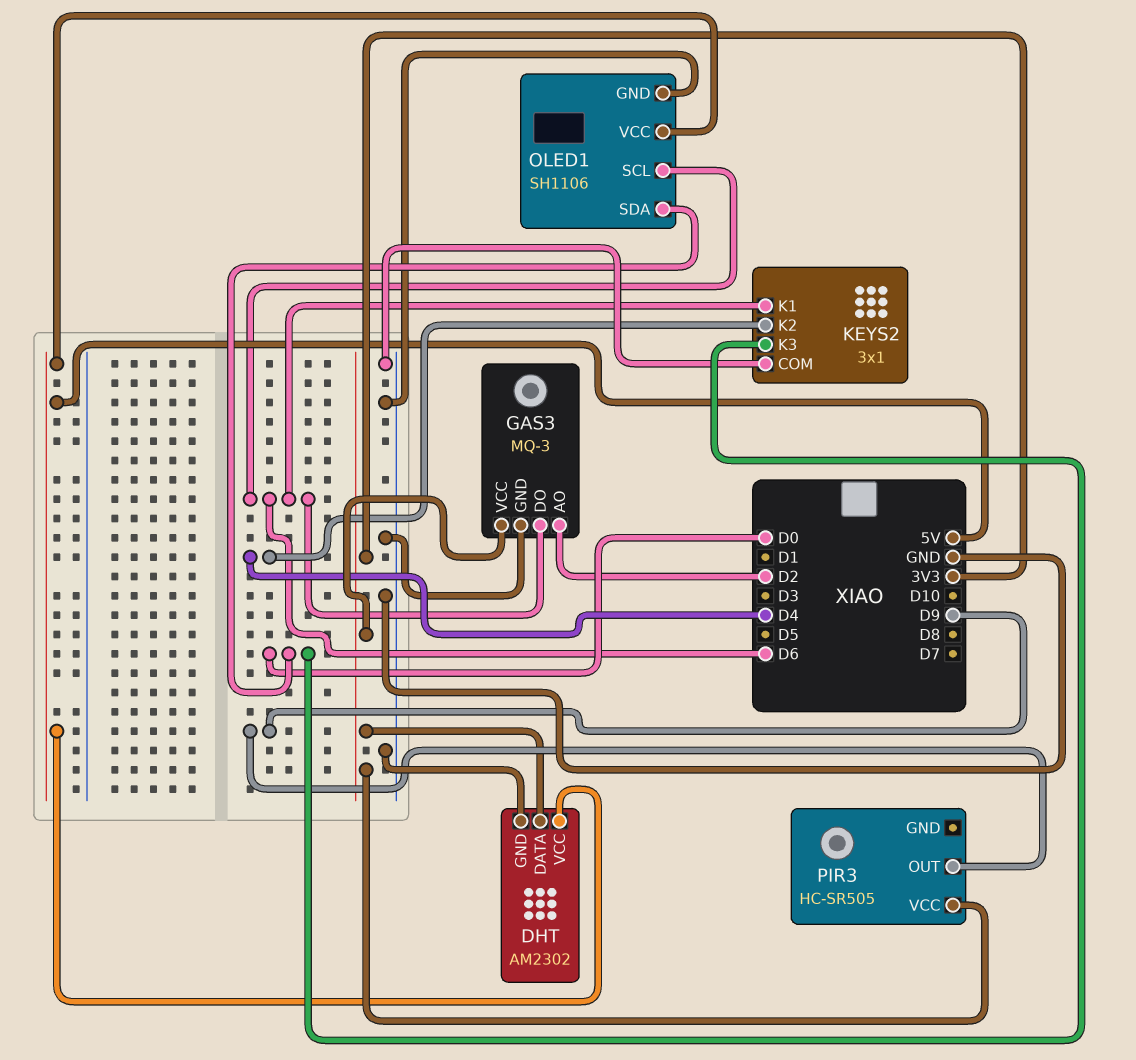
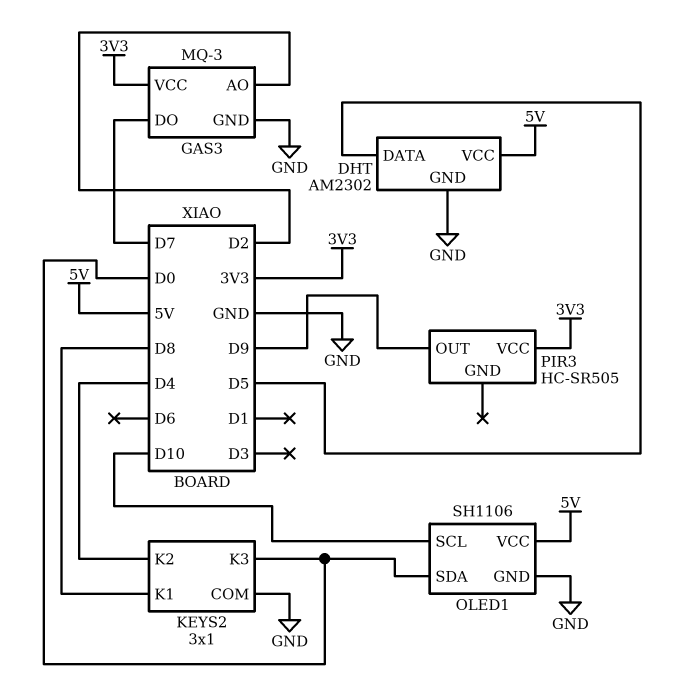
DHT pin DATA: 3V3 -> D5
GAS3 pin DO: D6 -> D7
KEYS2 pin K1: D6 -> D8
OLED1 pin SCL: D6 -> D10

